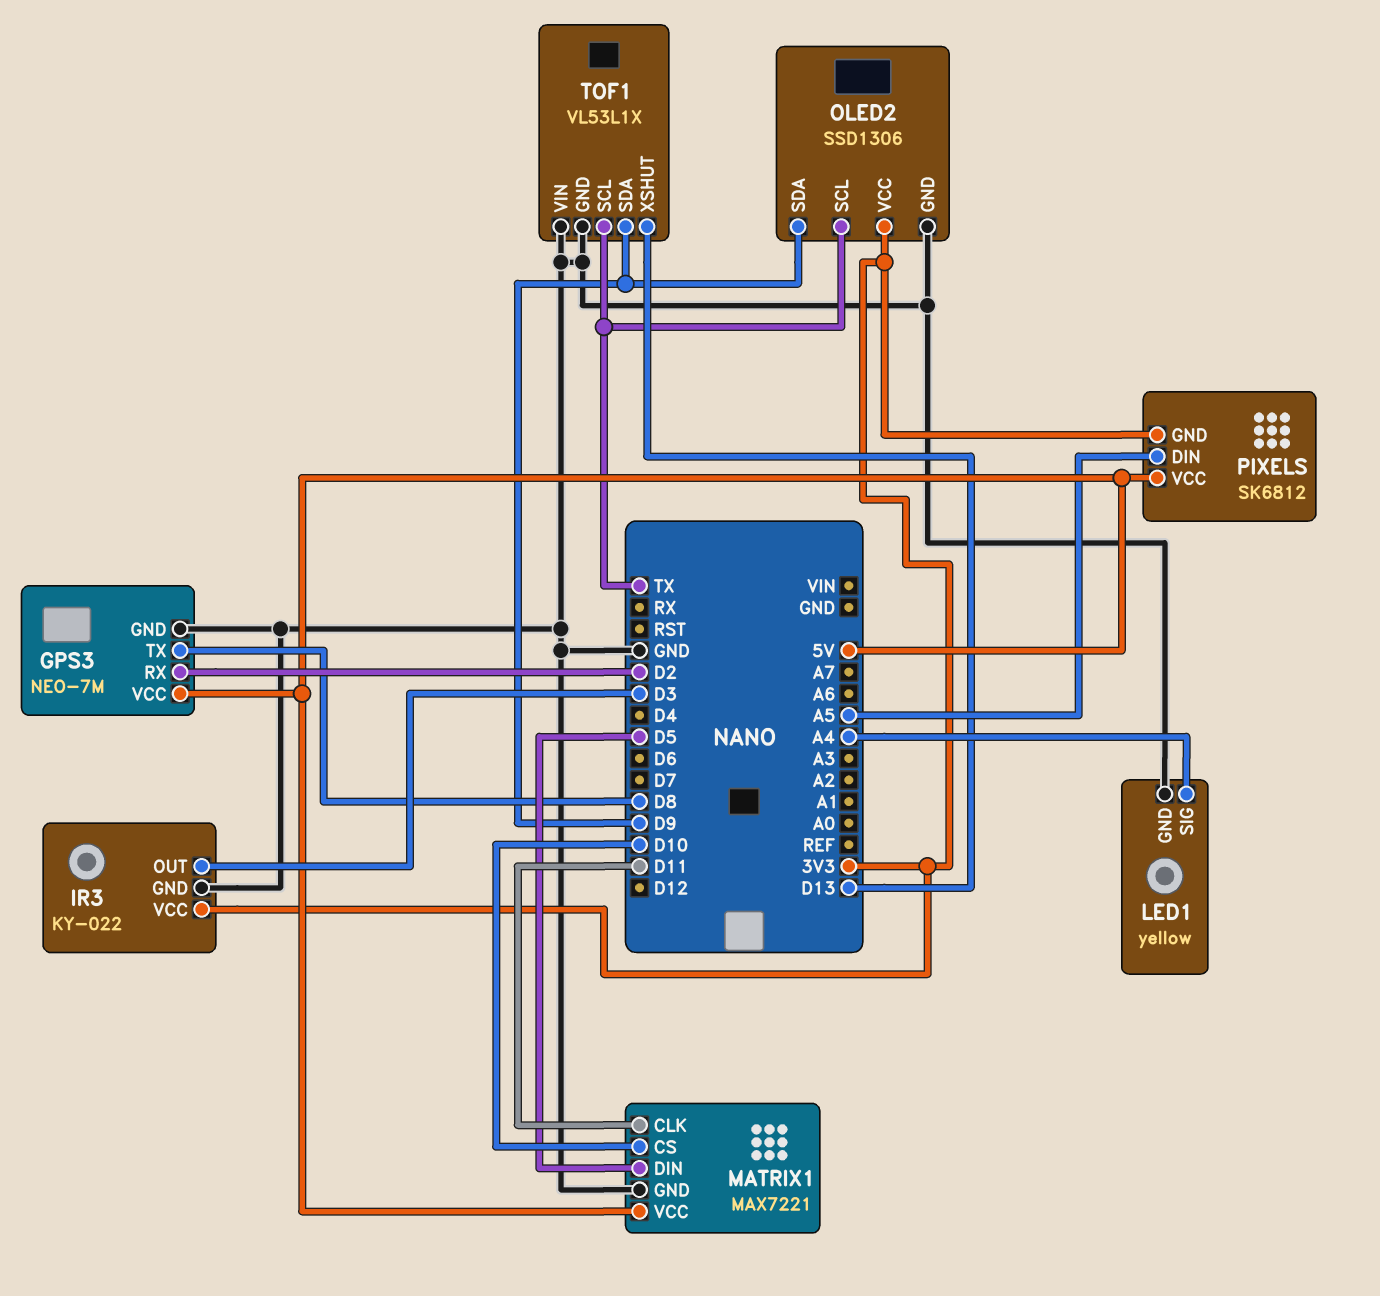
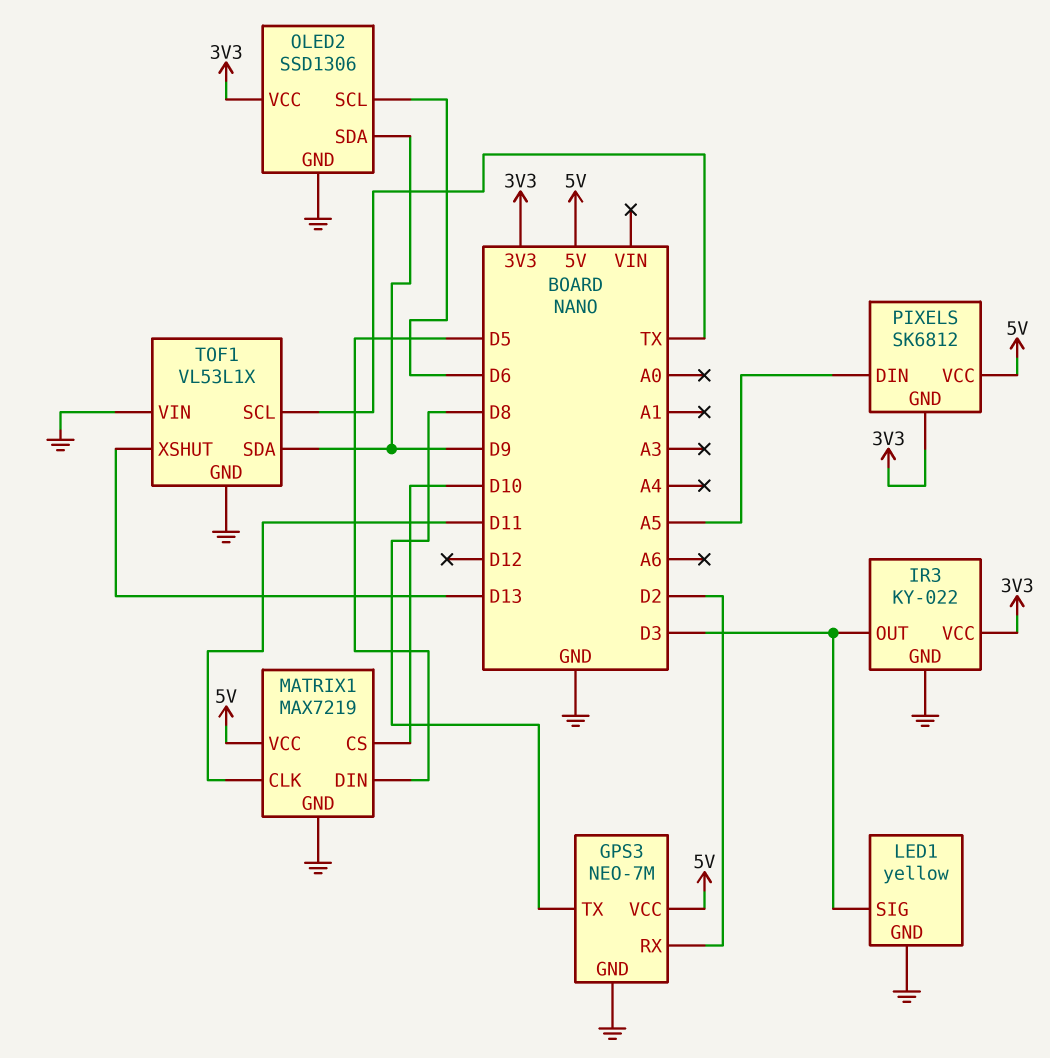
LED1 pin SIG: A4 -> D3
MATRIX1: MAX7221 -> MAX7219
OLED2 pin SCL: TX -> D6

